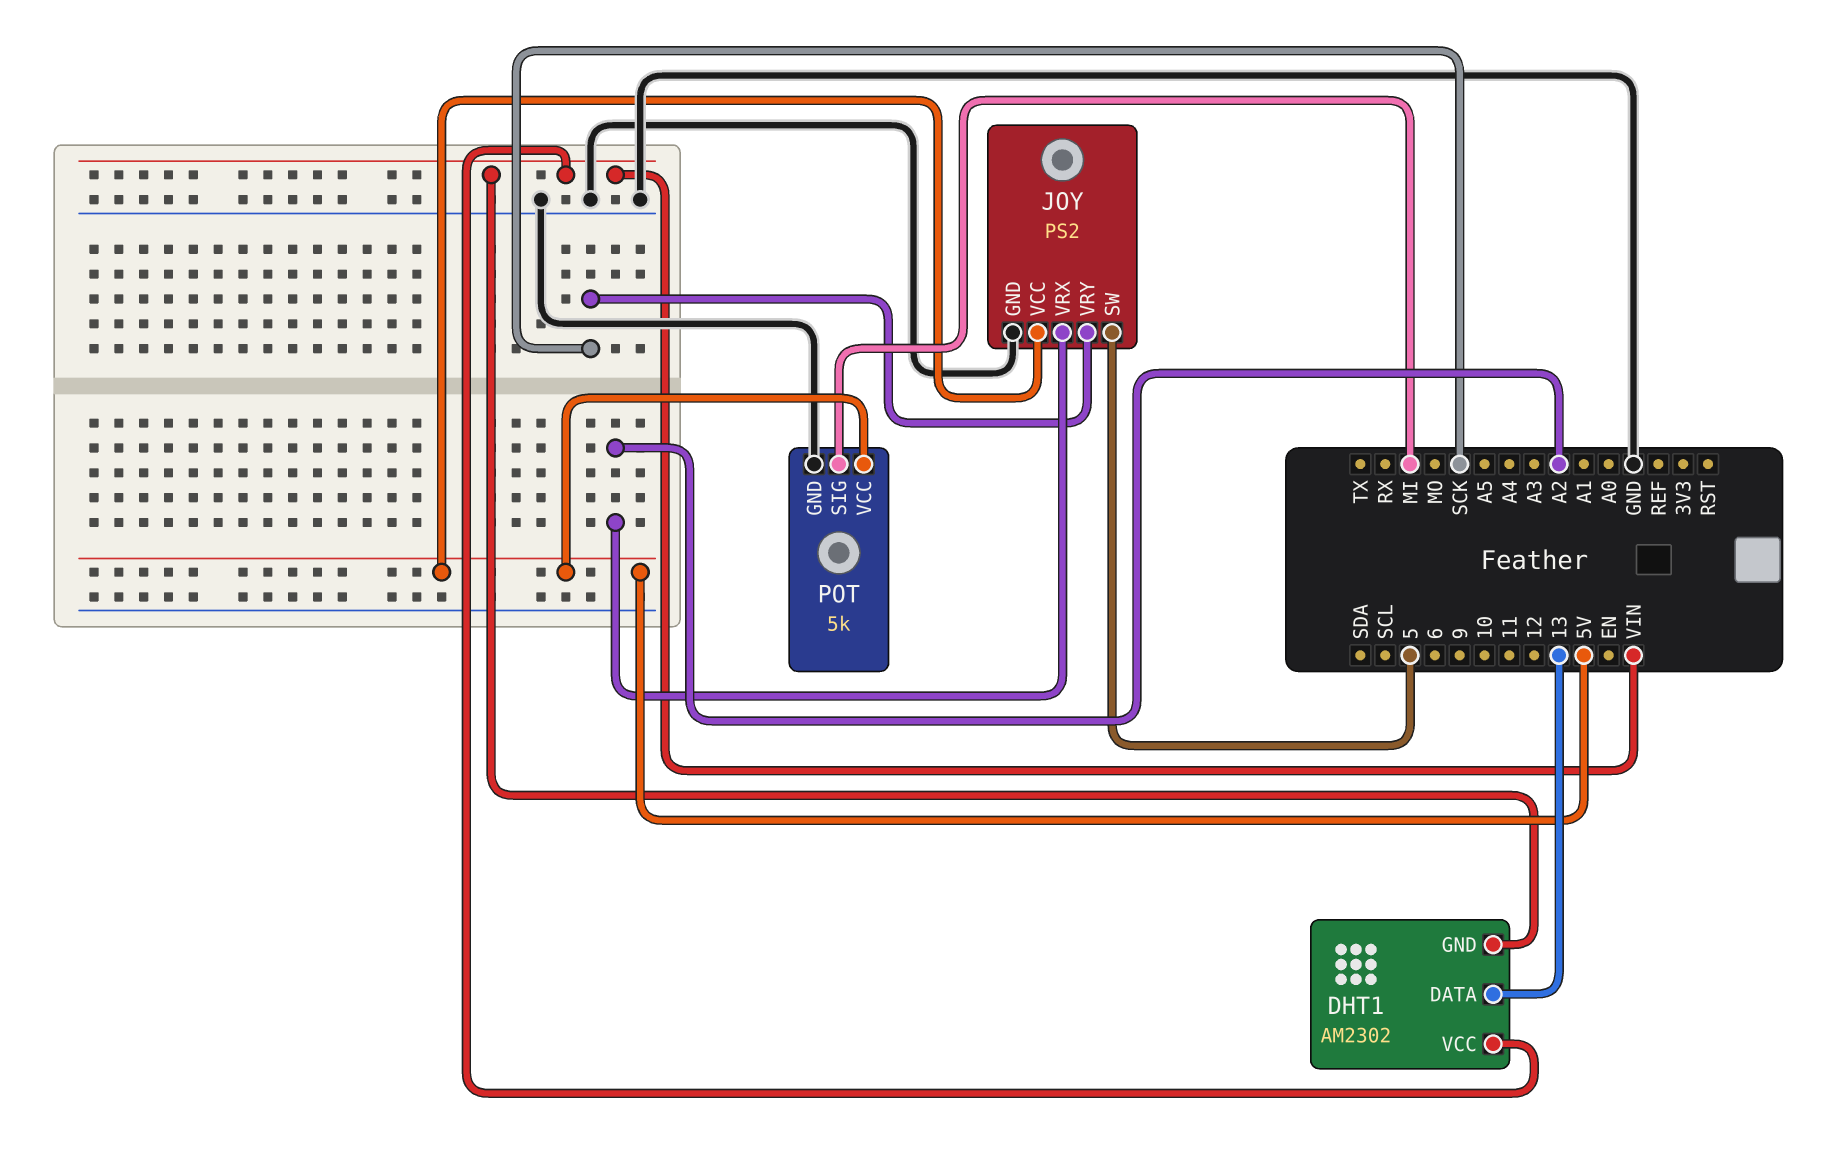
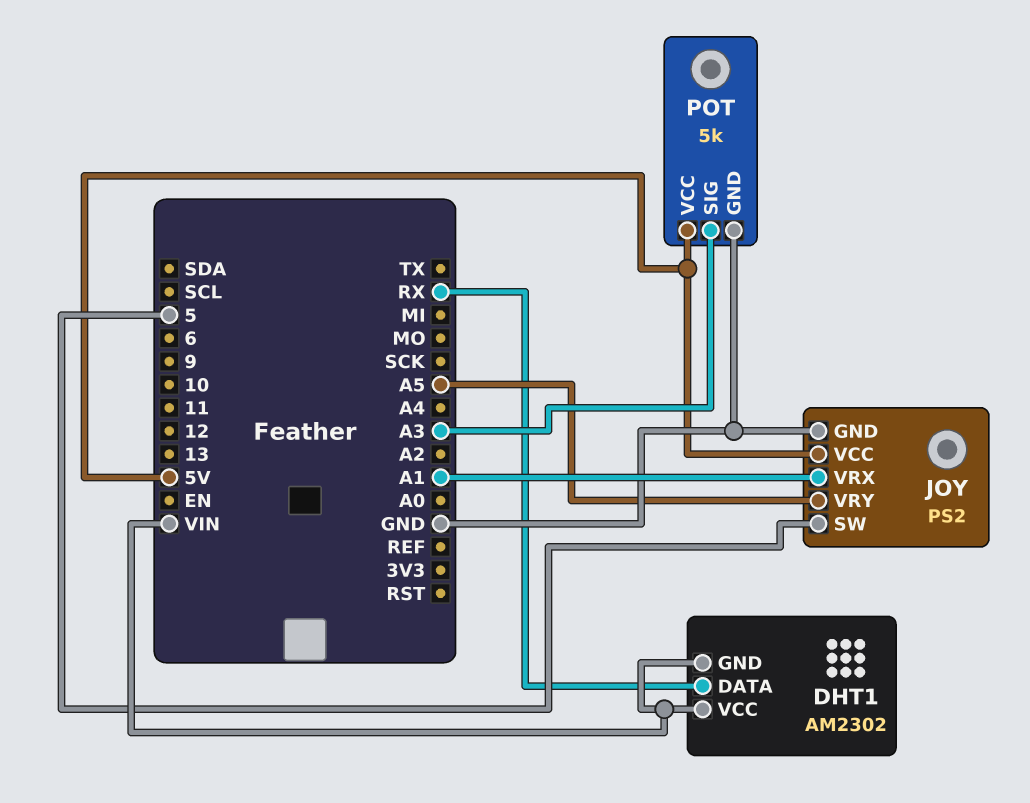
DHT1 pin DATA: 13 -> RX
JOY pin VRX: A2 -> A1
JOY pin VRY: SCK -> A5
POT pin SIG: MI -> A3

